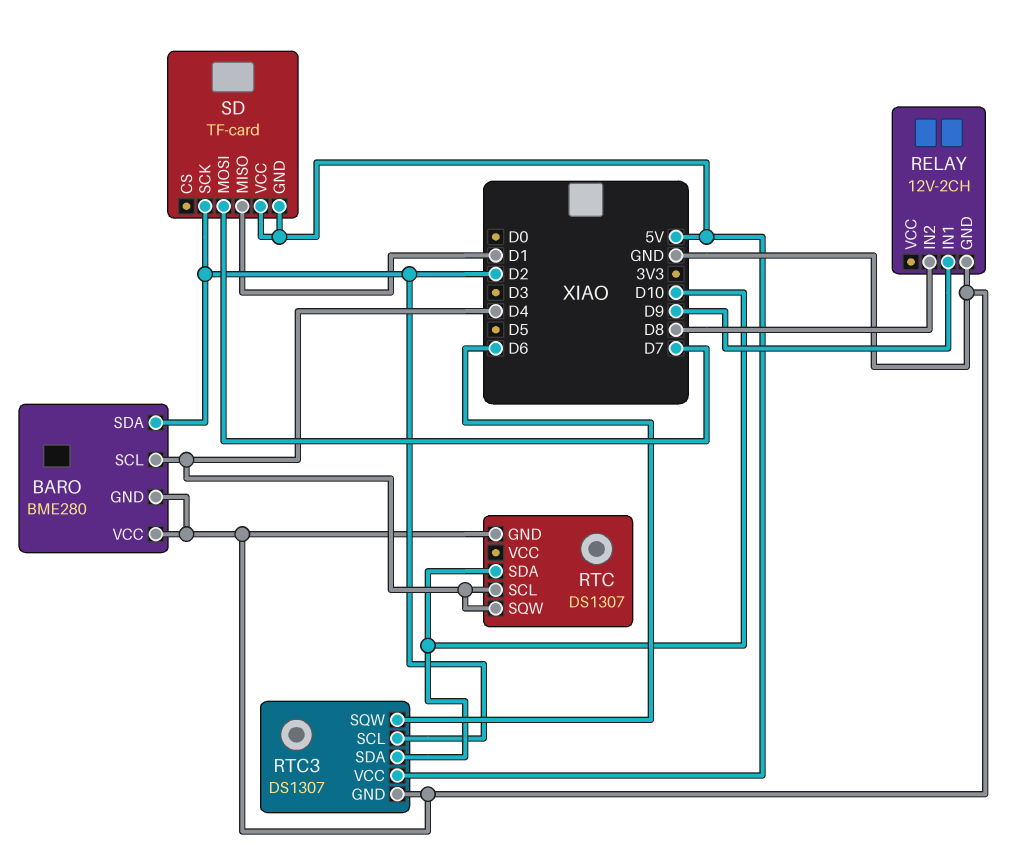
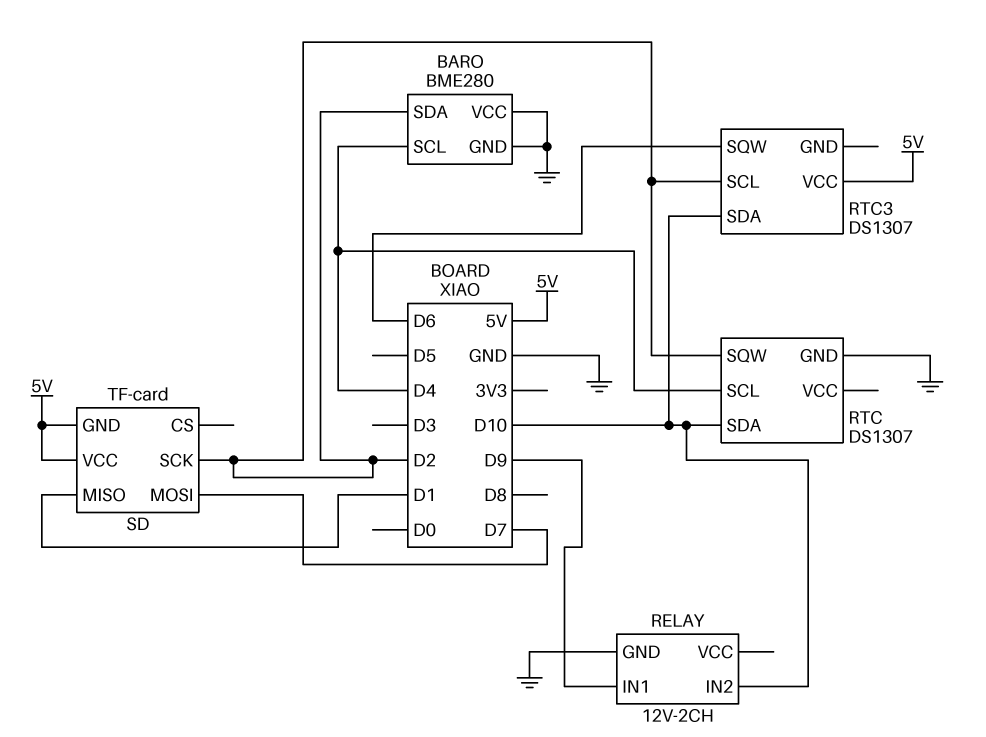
RELAY pin IN2: D8 -> D10
RTC pin SQW: D4 -> D2
RTC3 pin GND: GND -> none

